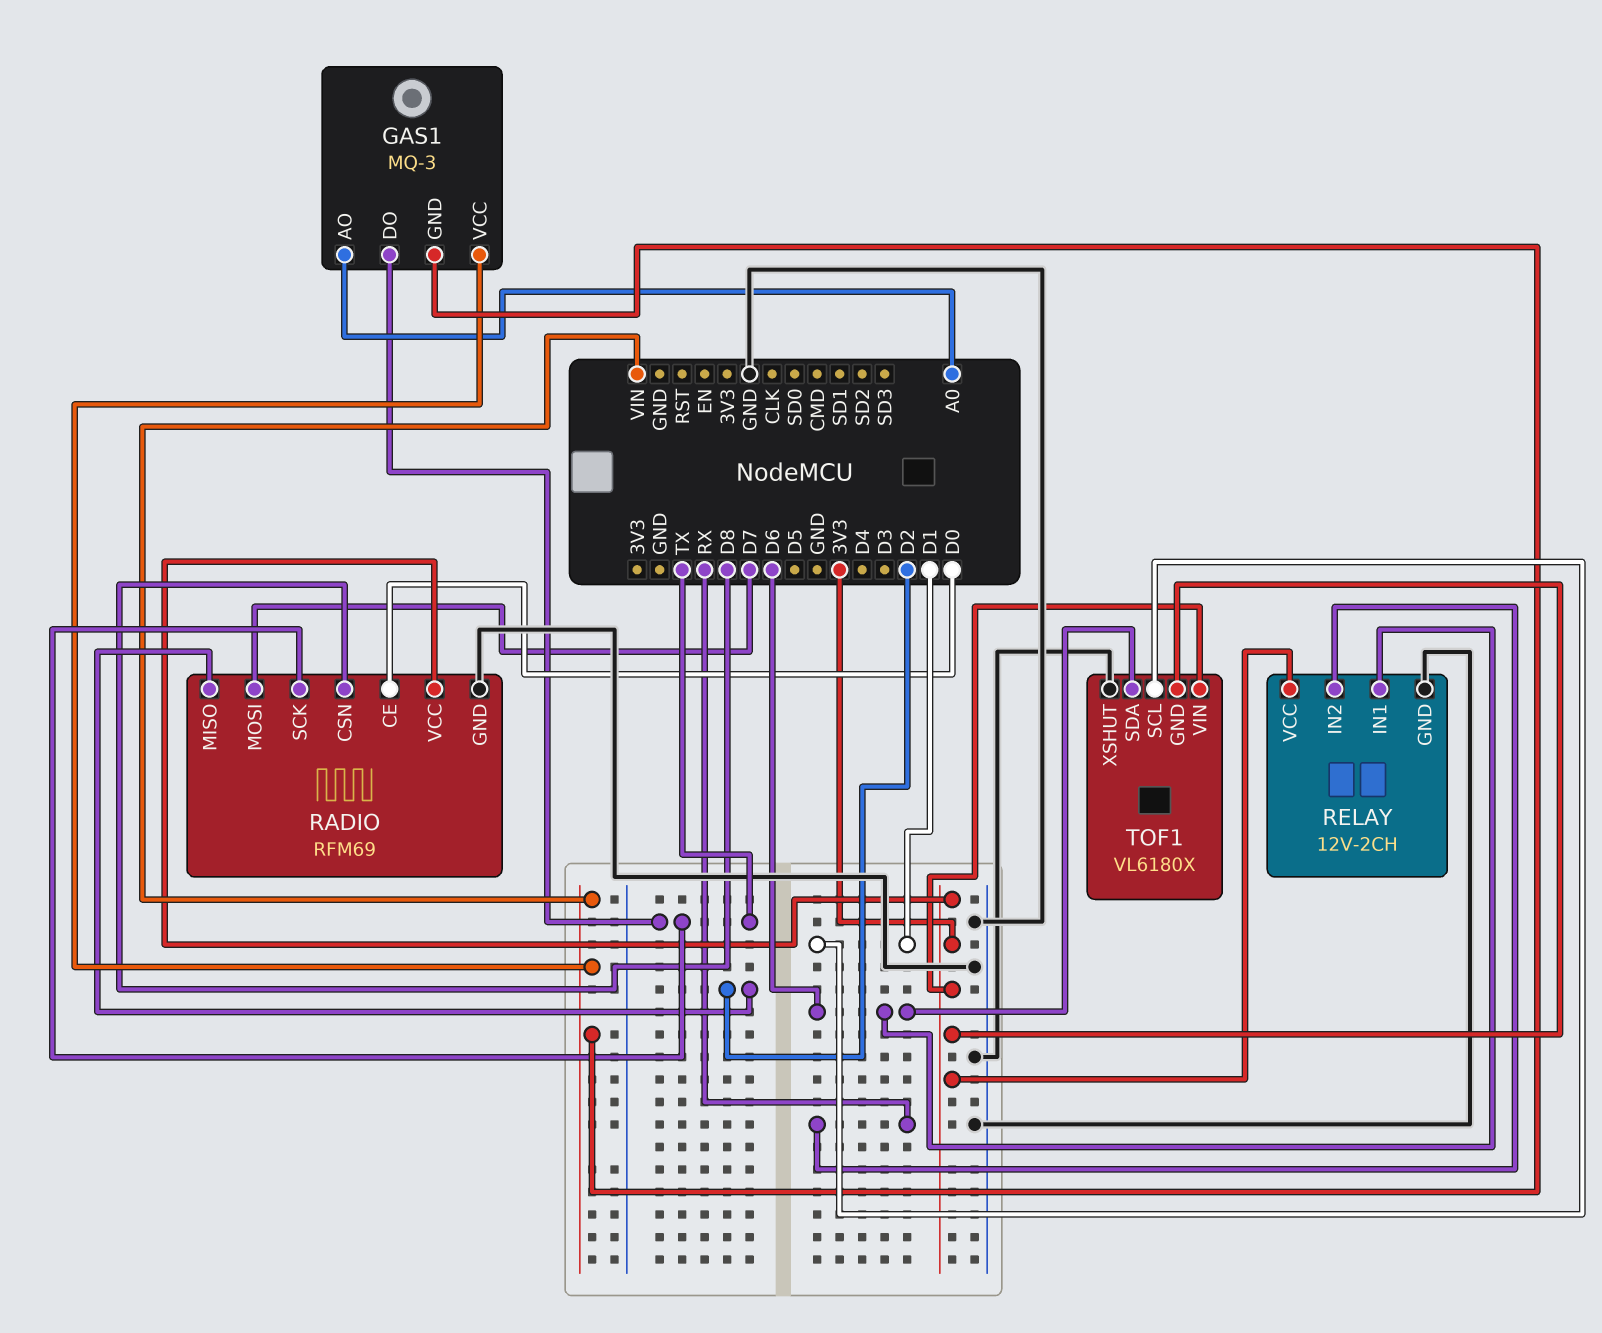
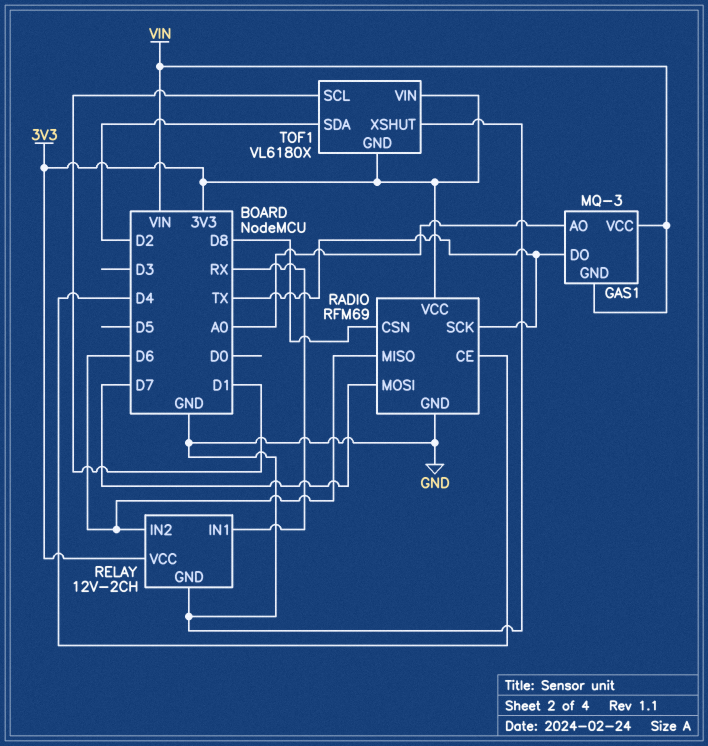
RADIO pin CE: D0 -> D4
RADIO pin MISO: D2 -> D6
RELAY pin IN1: D6 -> RX
RELAY pin IN2: RX -> D6
TOF1 pin SDA: D6 -> D2

